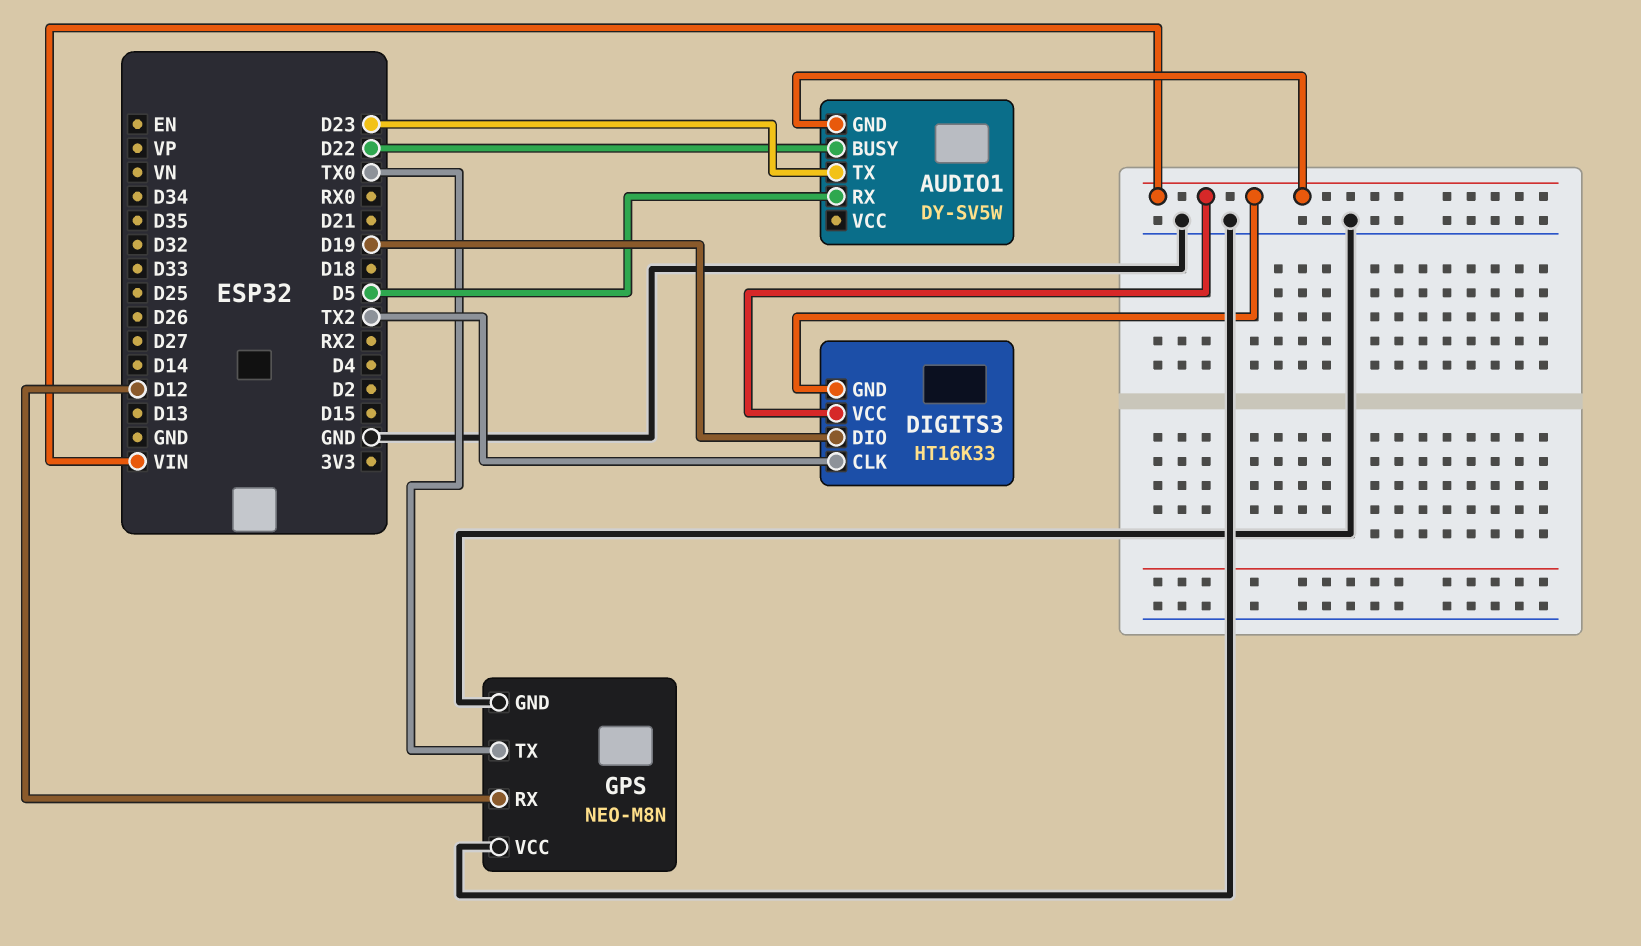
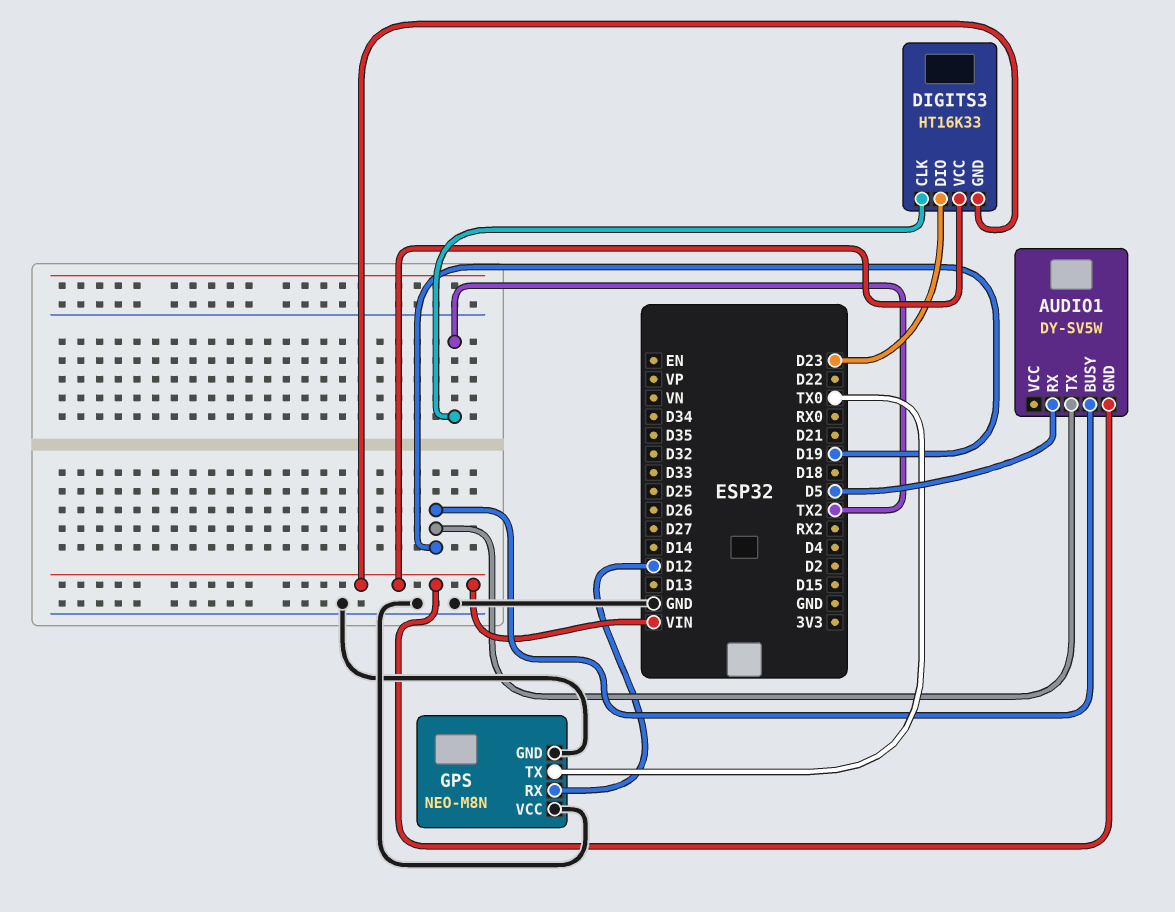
AUDIO1 pin BUSY: D22 -> D19
AUDIO1 pin TX: D23 -> D19
DIGITS3 pin DIO: D19 -> D23

